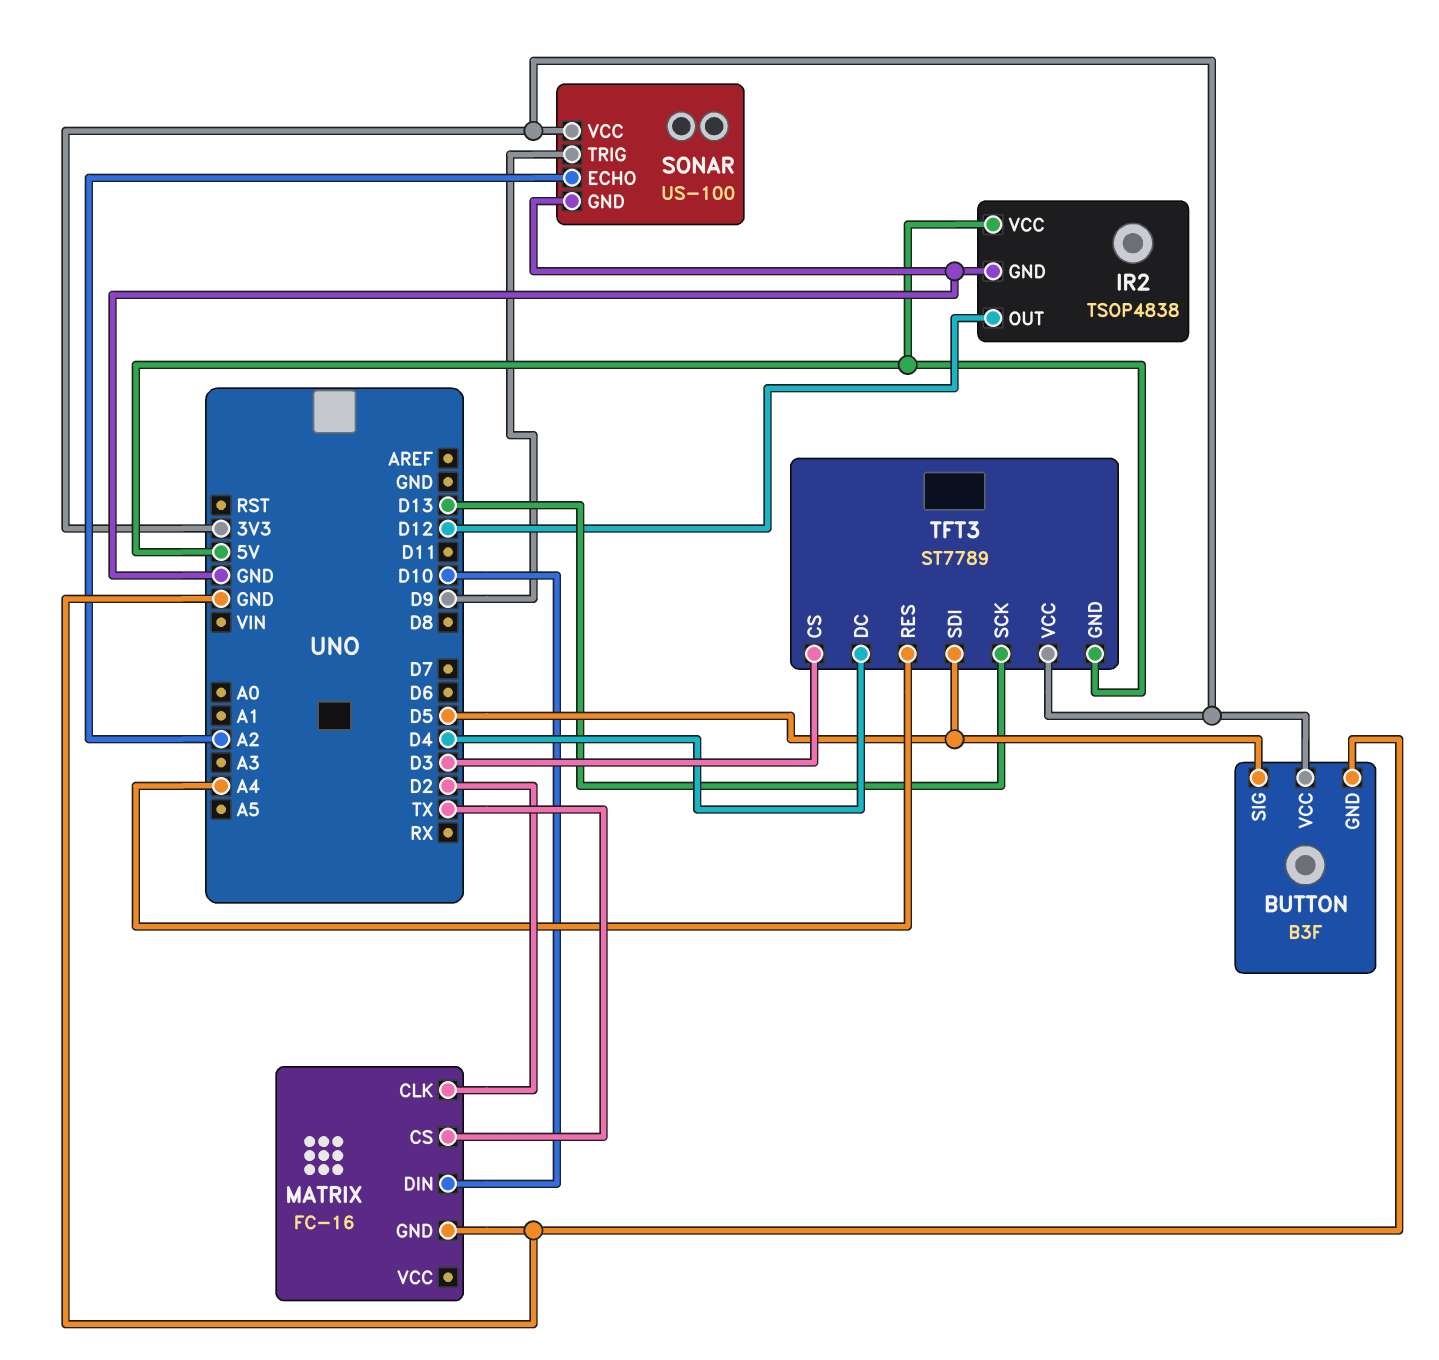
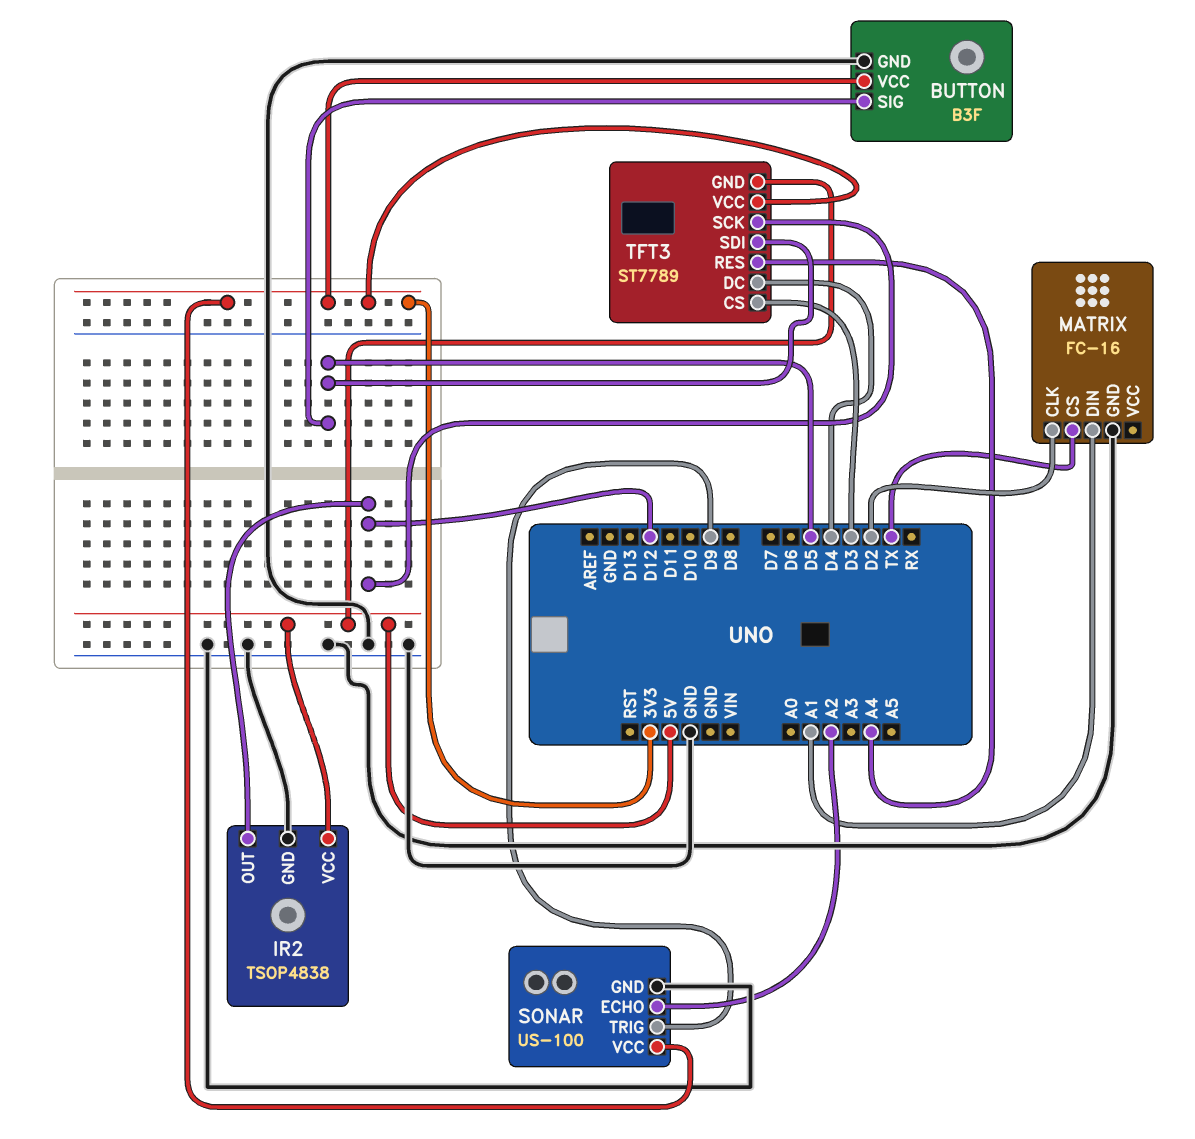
MATRIX pin DIN: D10 -> A1
TFT3 pin SCK: D13 -> D12

